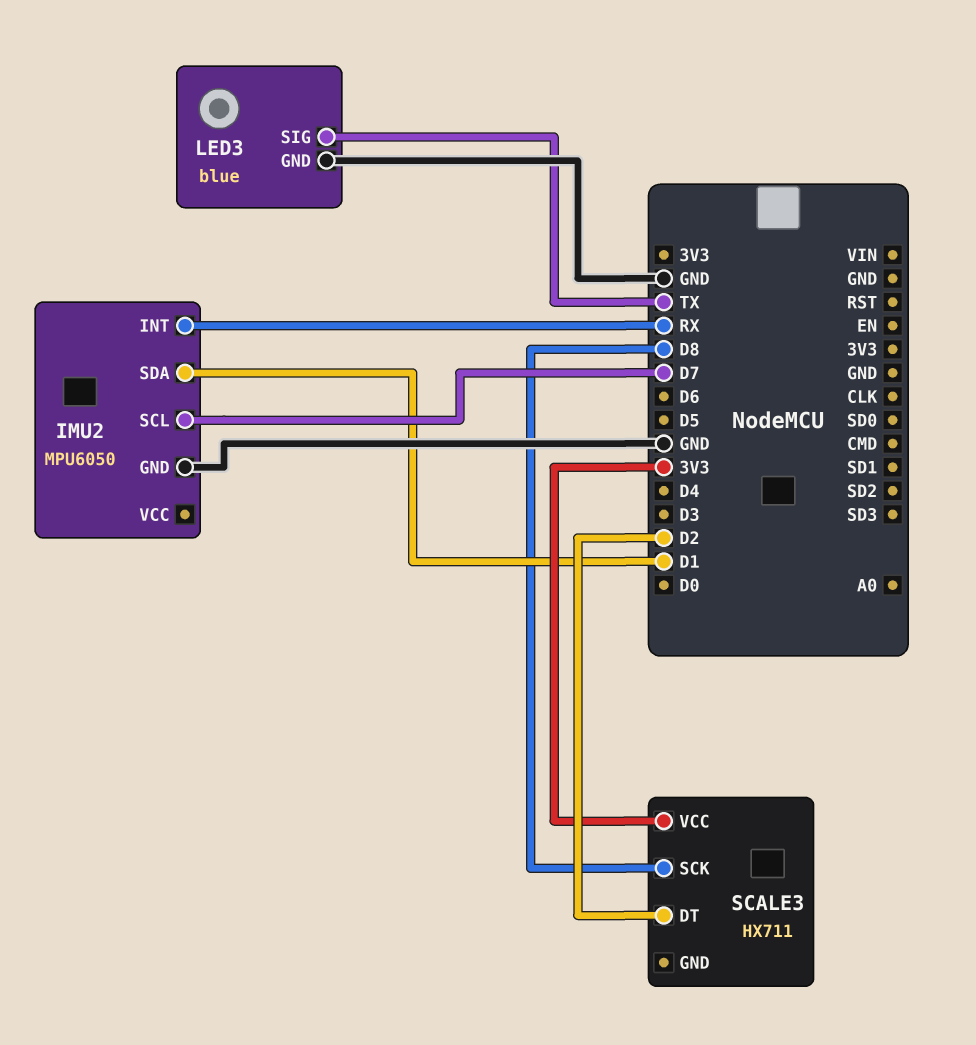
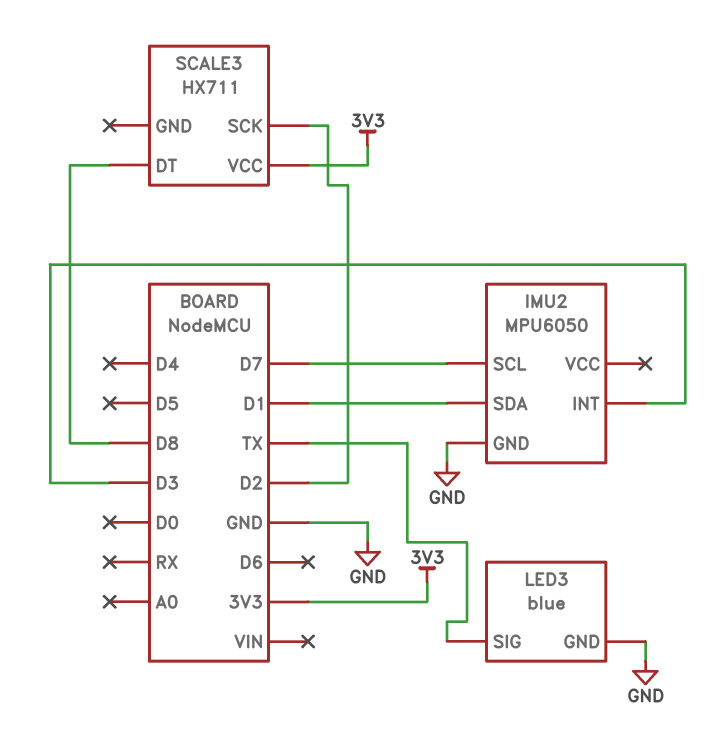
IMU2 pin INT: RX -> D3
SCALE3 pin DT: D2 -> D8
SCALE3 pin SCK: D8 -> D2

